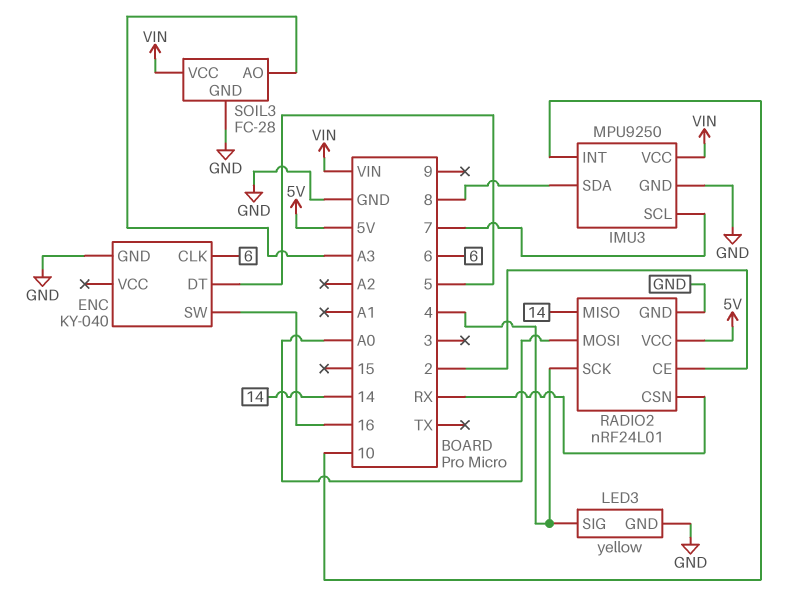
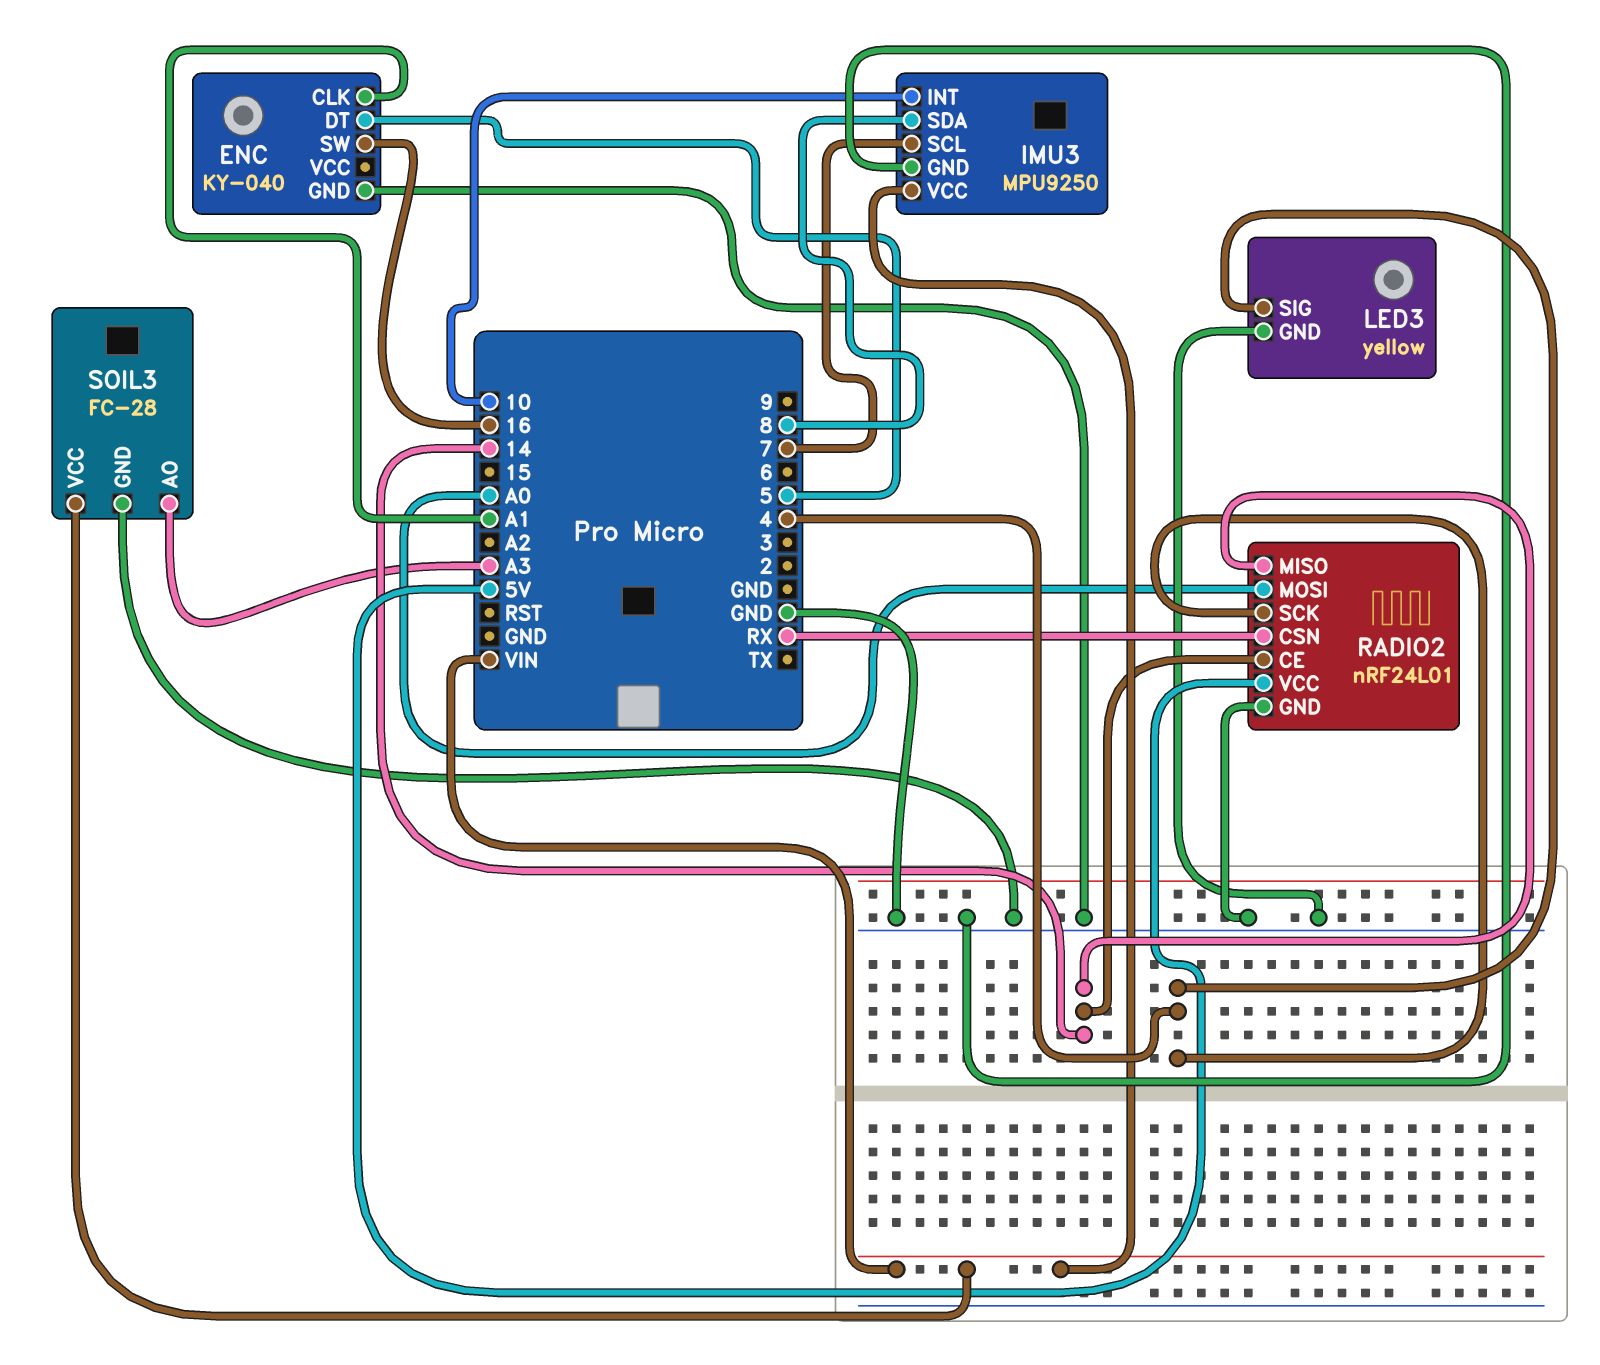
ENC pin CLK: 6 -> A1
RADIO2 pin CE: 2 -> 14

